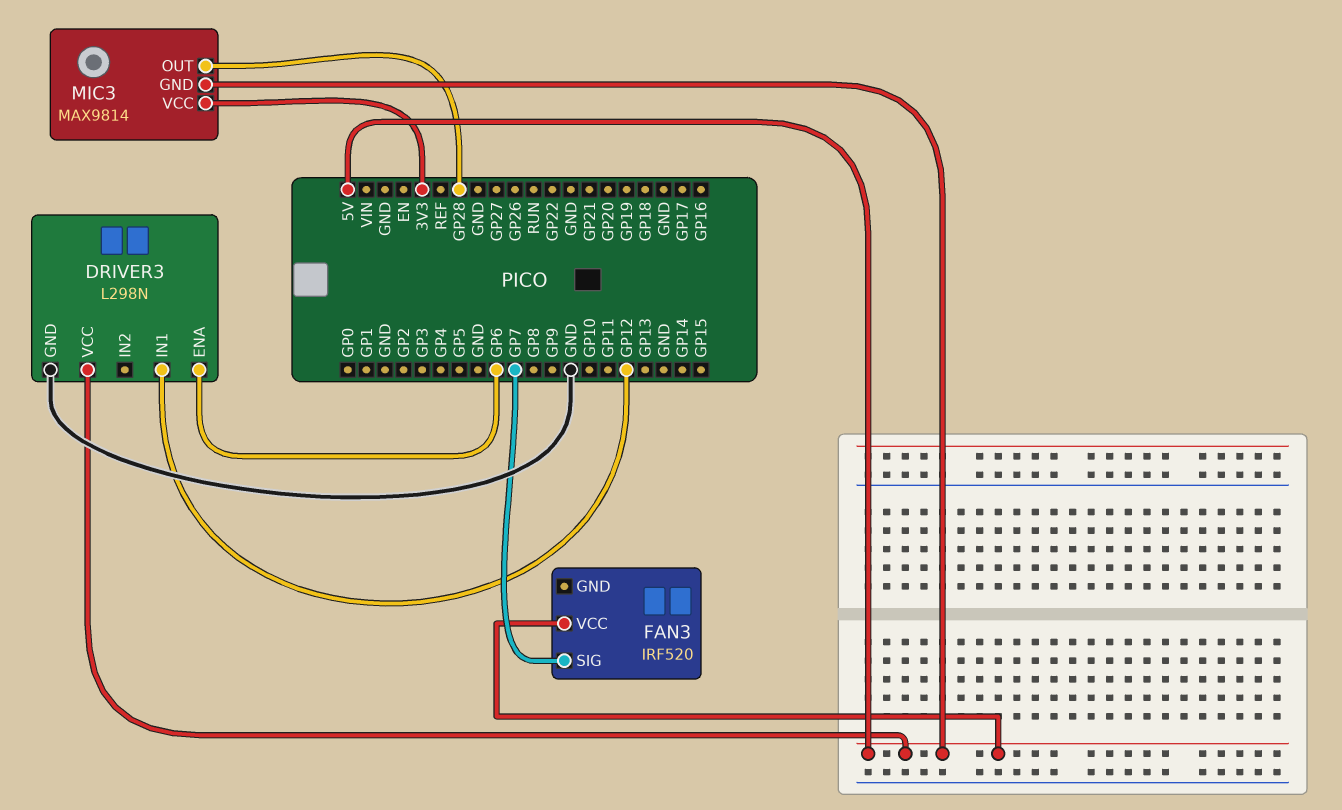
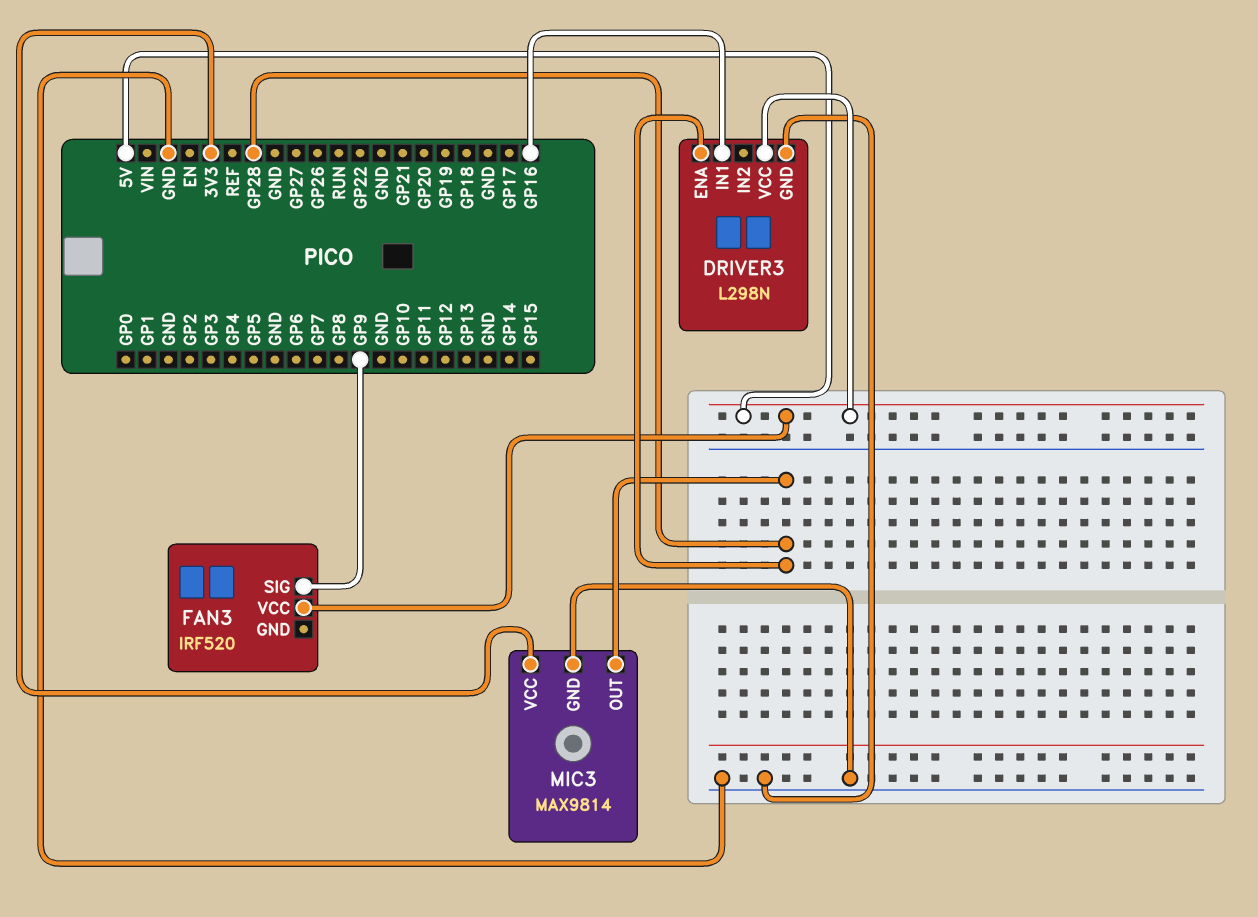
DRIVER3 pin ENA: GP6 -> GP28
DRIVER3 pin IN1: GP12 -> GP16
FAN3 pin SIG: GP7 -> GP9
MIC3 pin GND: 5V -> GND

